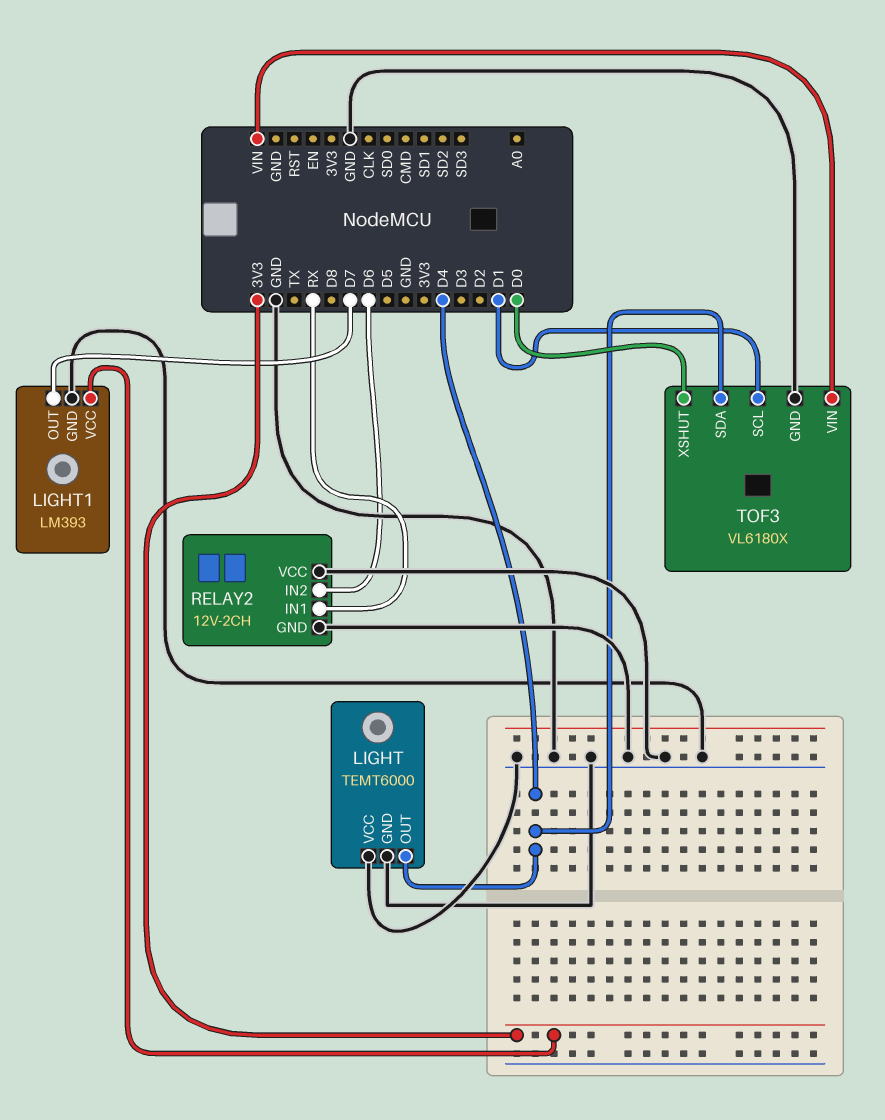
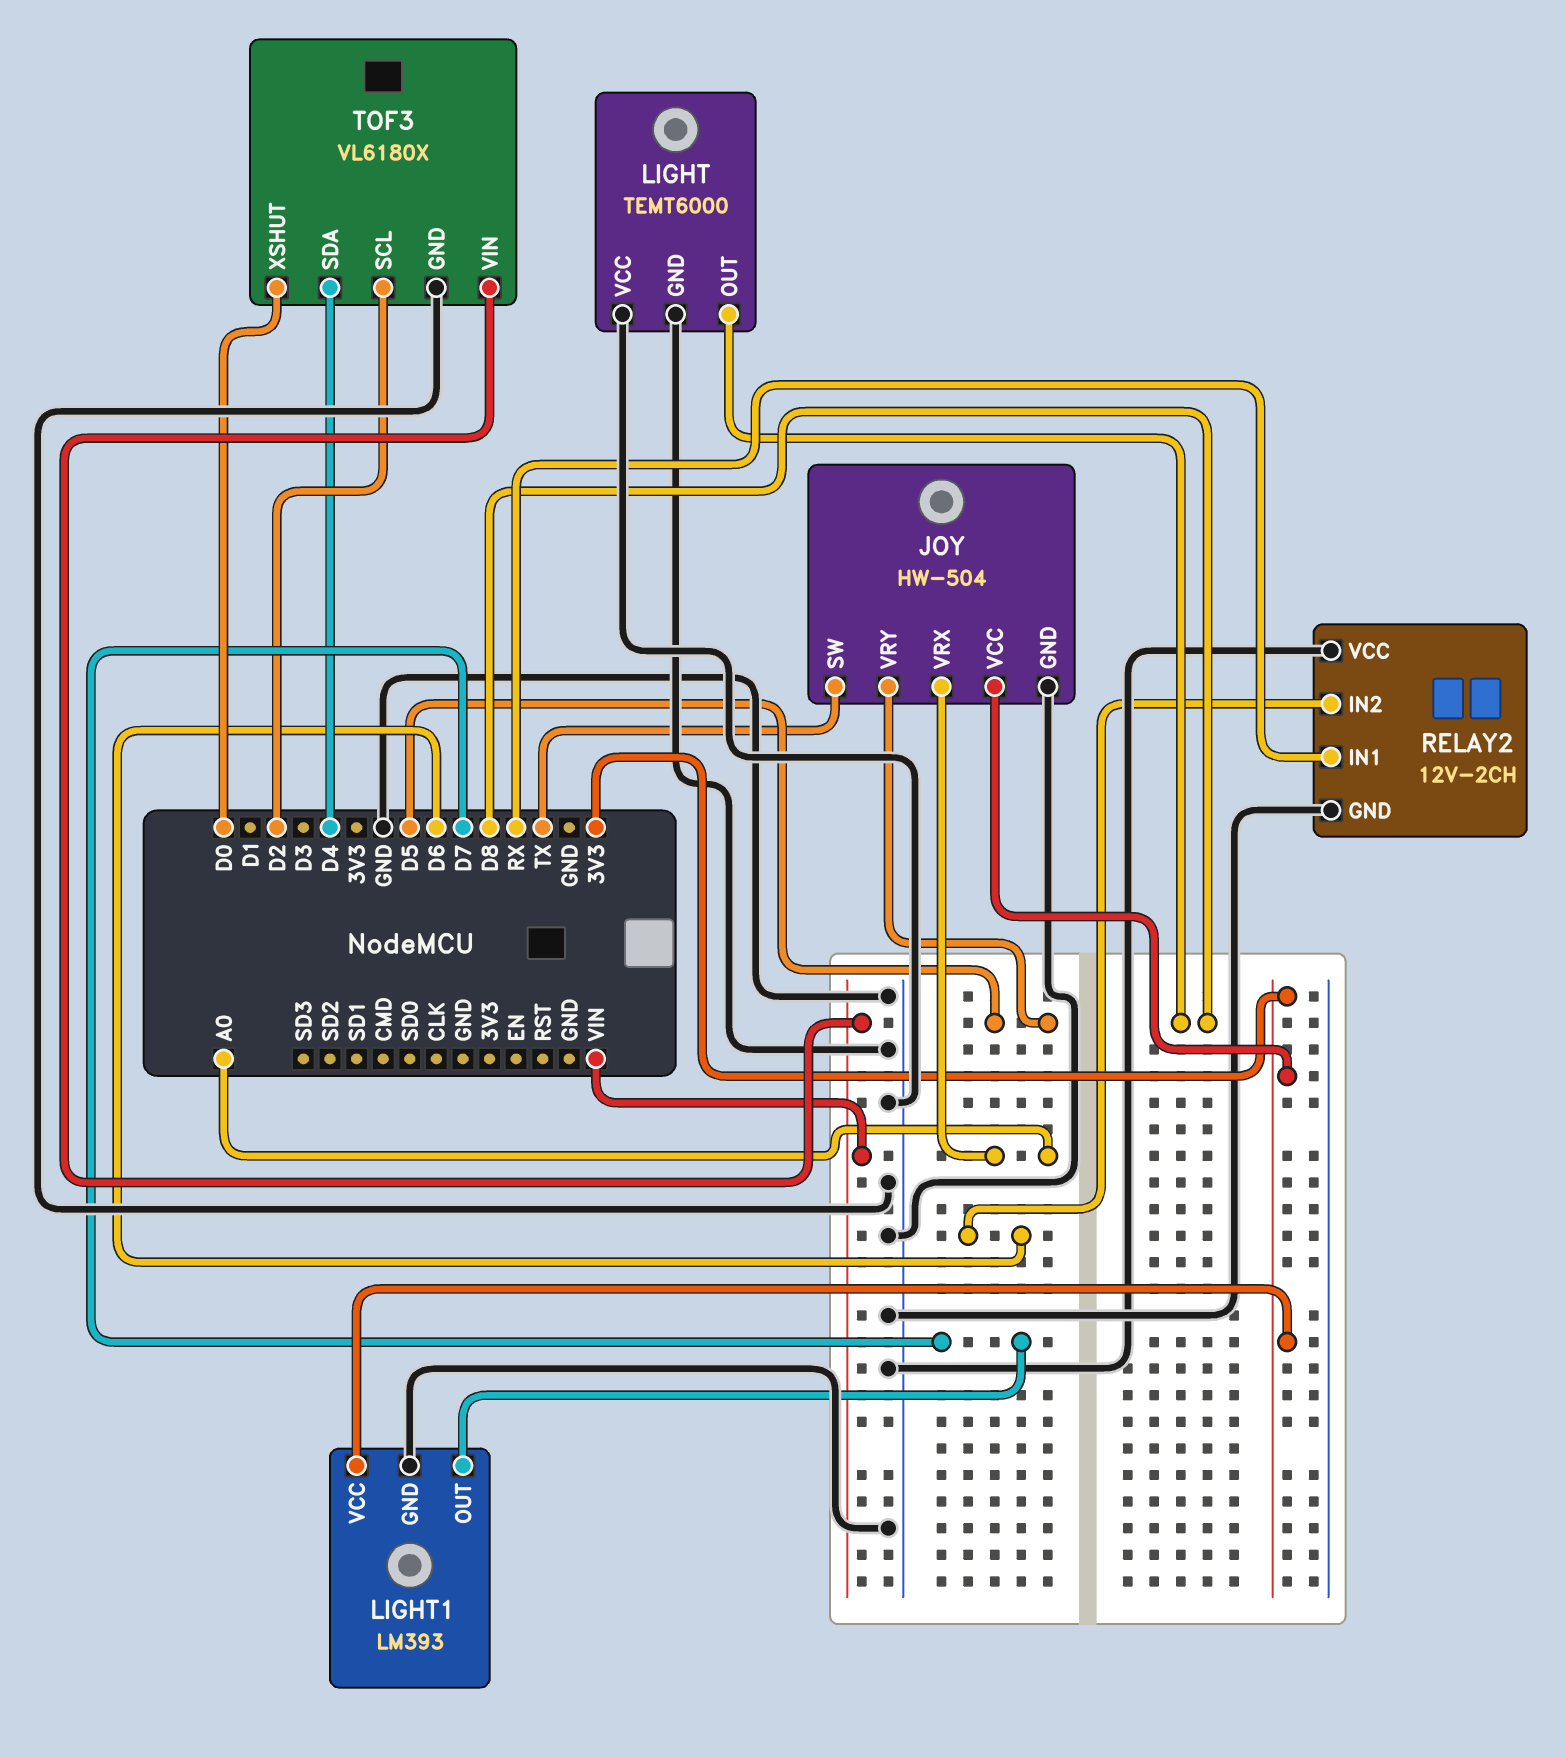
JOY: none -> HW-504
JOY pin GND: none -> GND
JOY pin SW: none -> TX
JOY pin VCC: none -> 3V3
JOY pin VRX: none -> A0
JOY pin VRY: none -> D5
LIGHT pin OUT: D4 -> D8
TOF3 pin SCL: D1 -> D2

